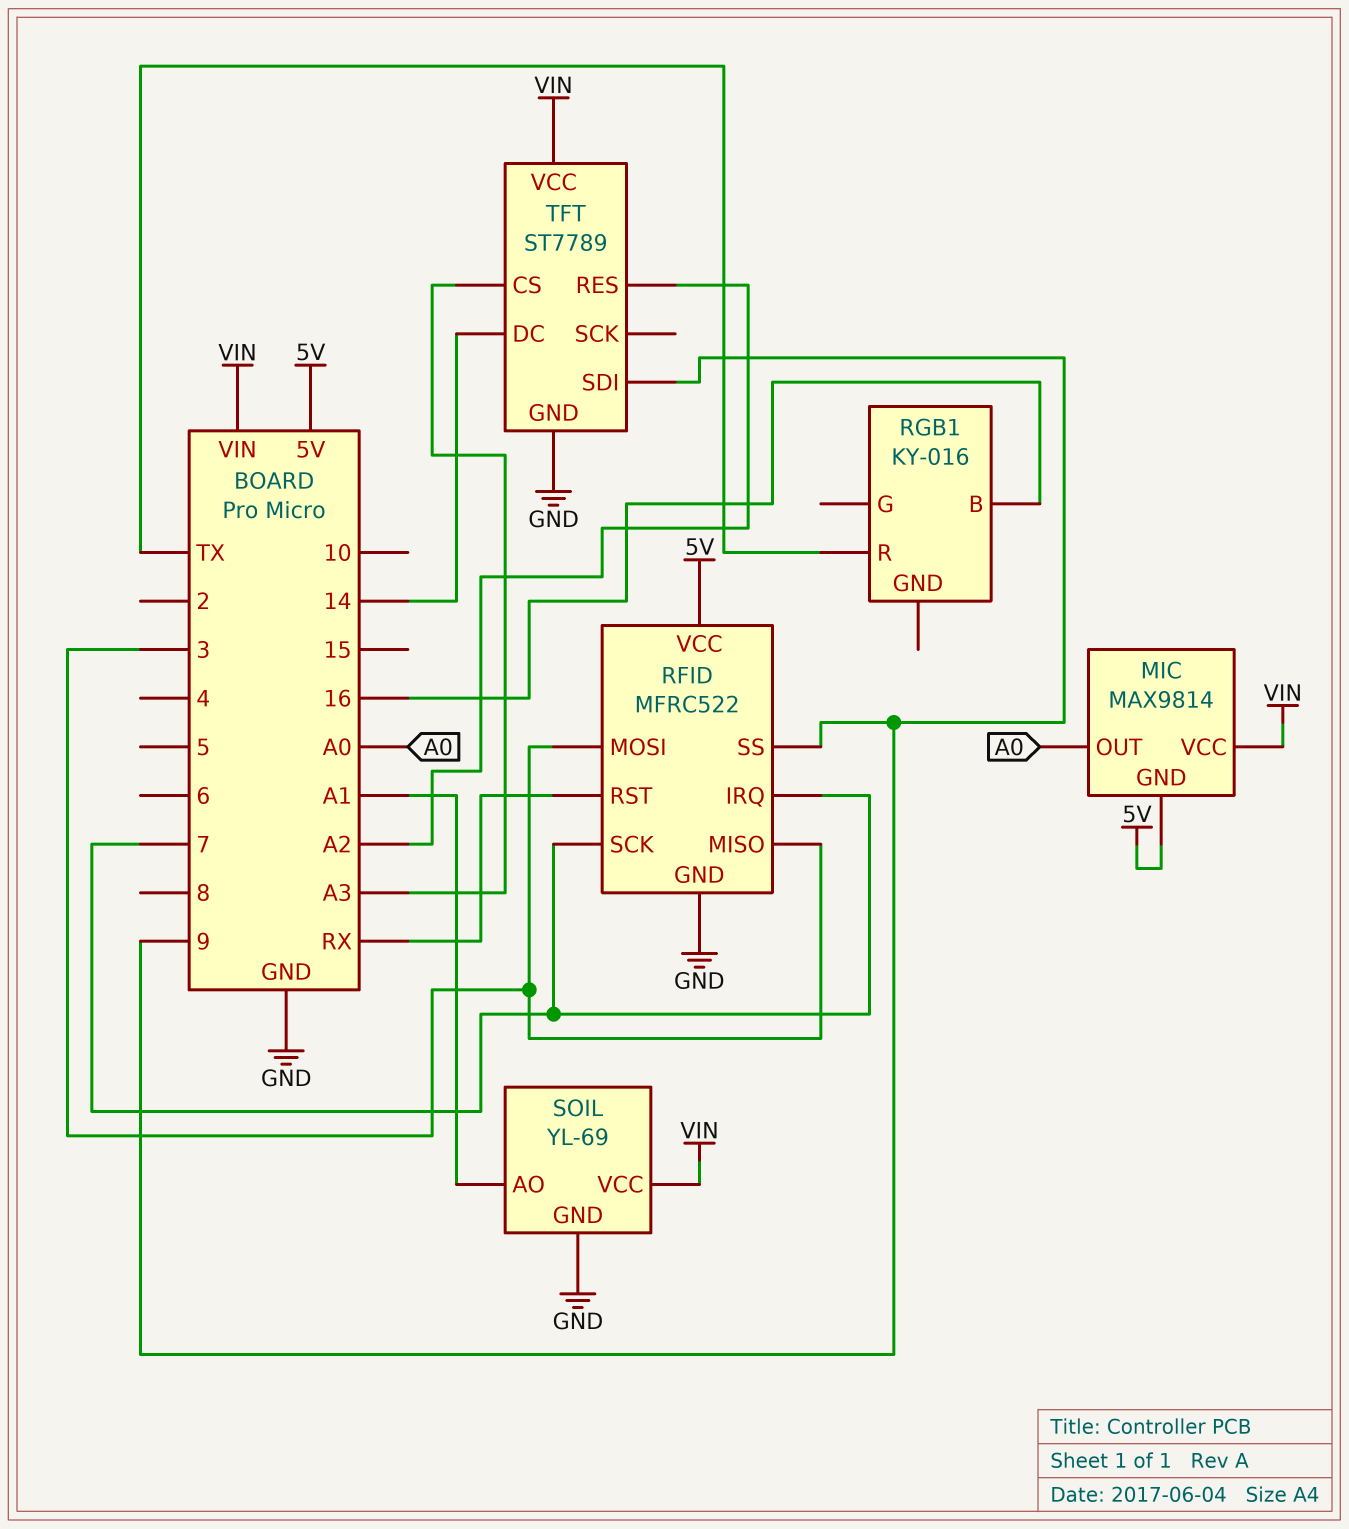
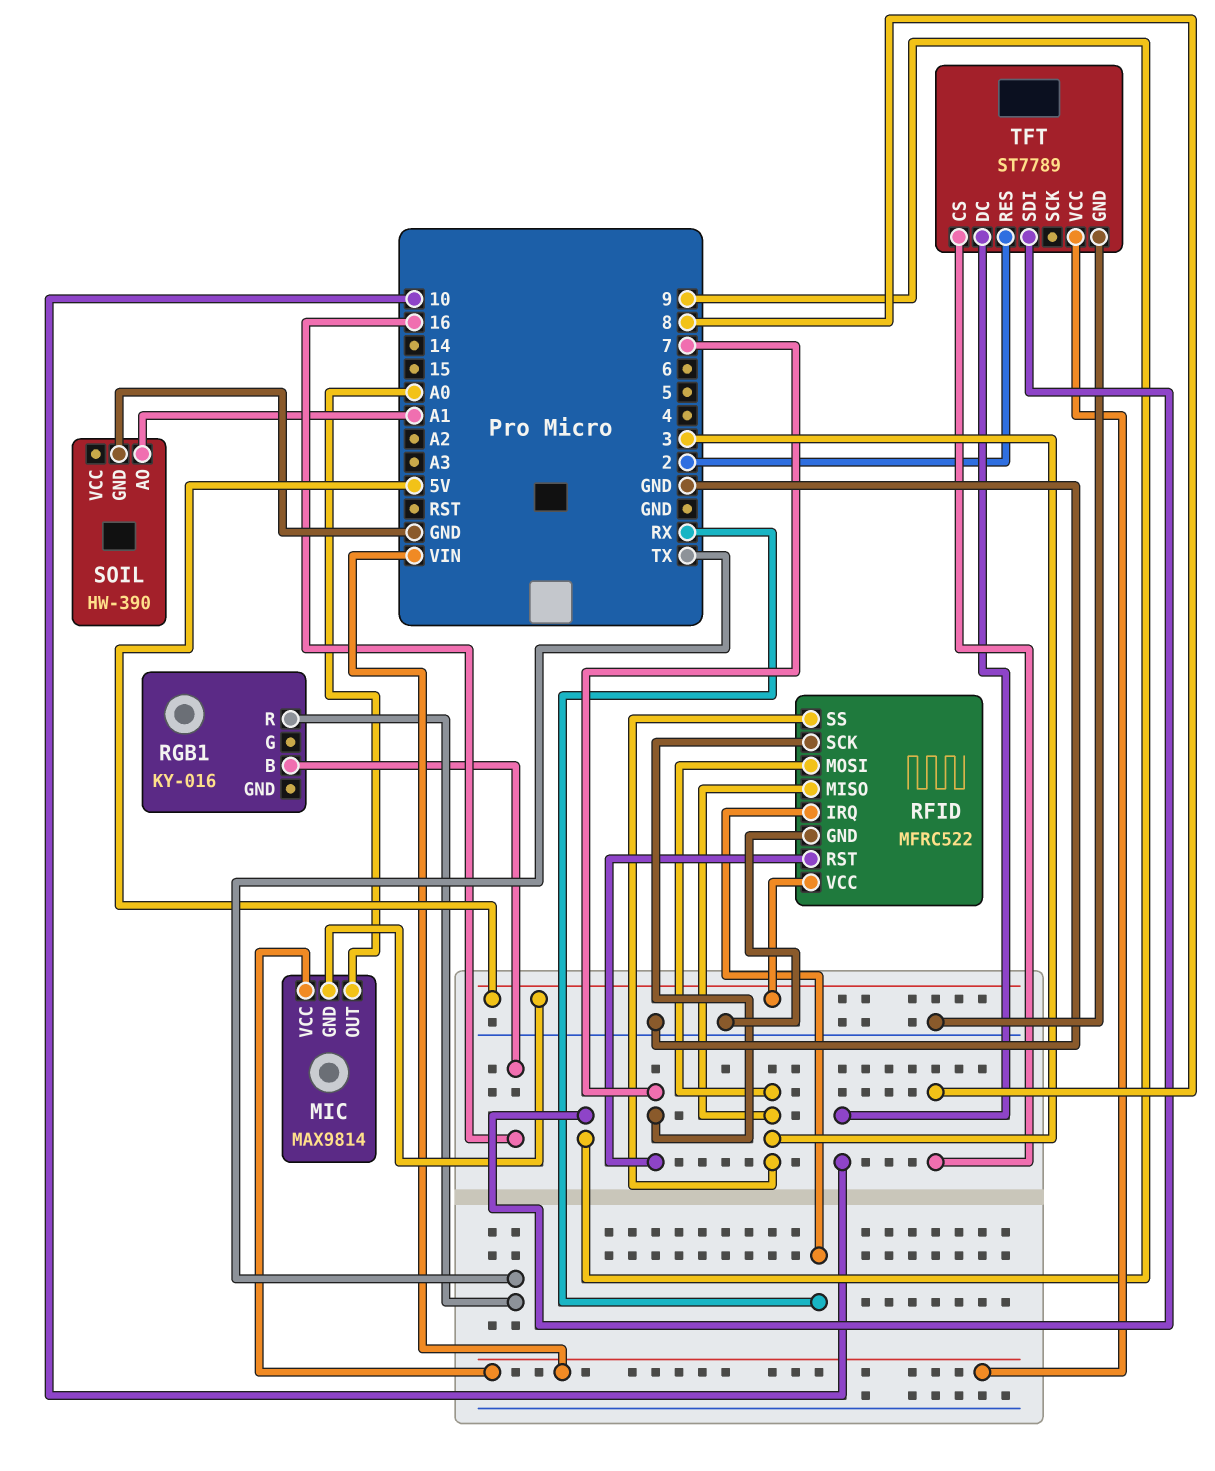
RFID pin IRQ: 7 -> RX
RFID pin RST: RX -> 7
RFID pin SS: 9 -> 3
SOIL: YL-69 -> HW-390
SOIL pin VCC: VIN -> none
TFT pin CS: A3 -> 8
TFT pin DC: 14 -> 10
TFT pin RES: A2 -> 2

